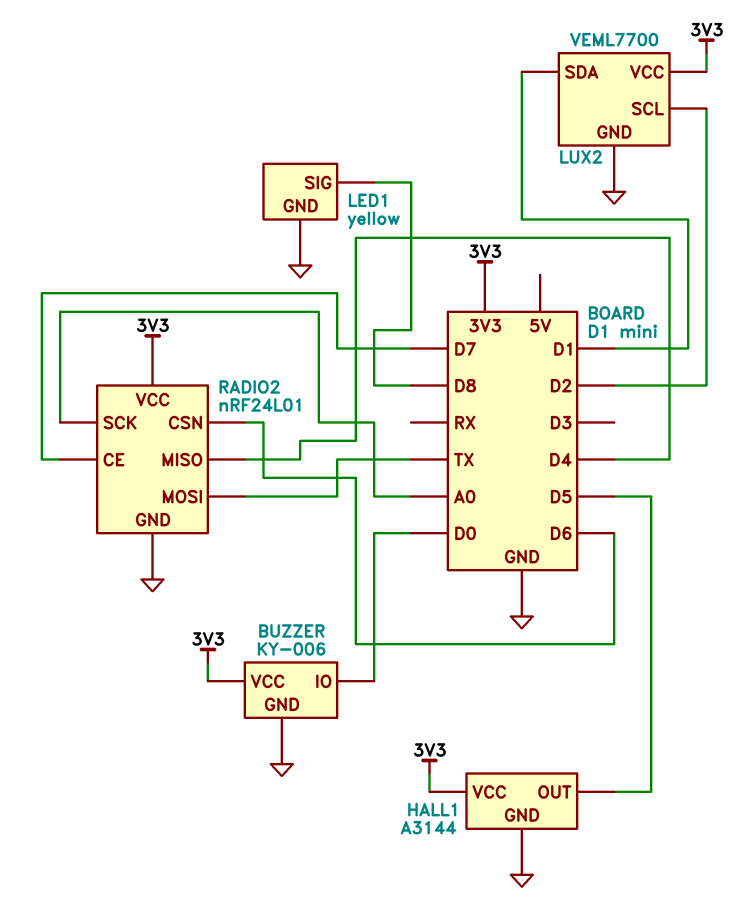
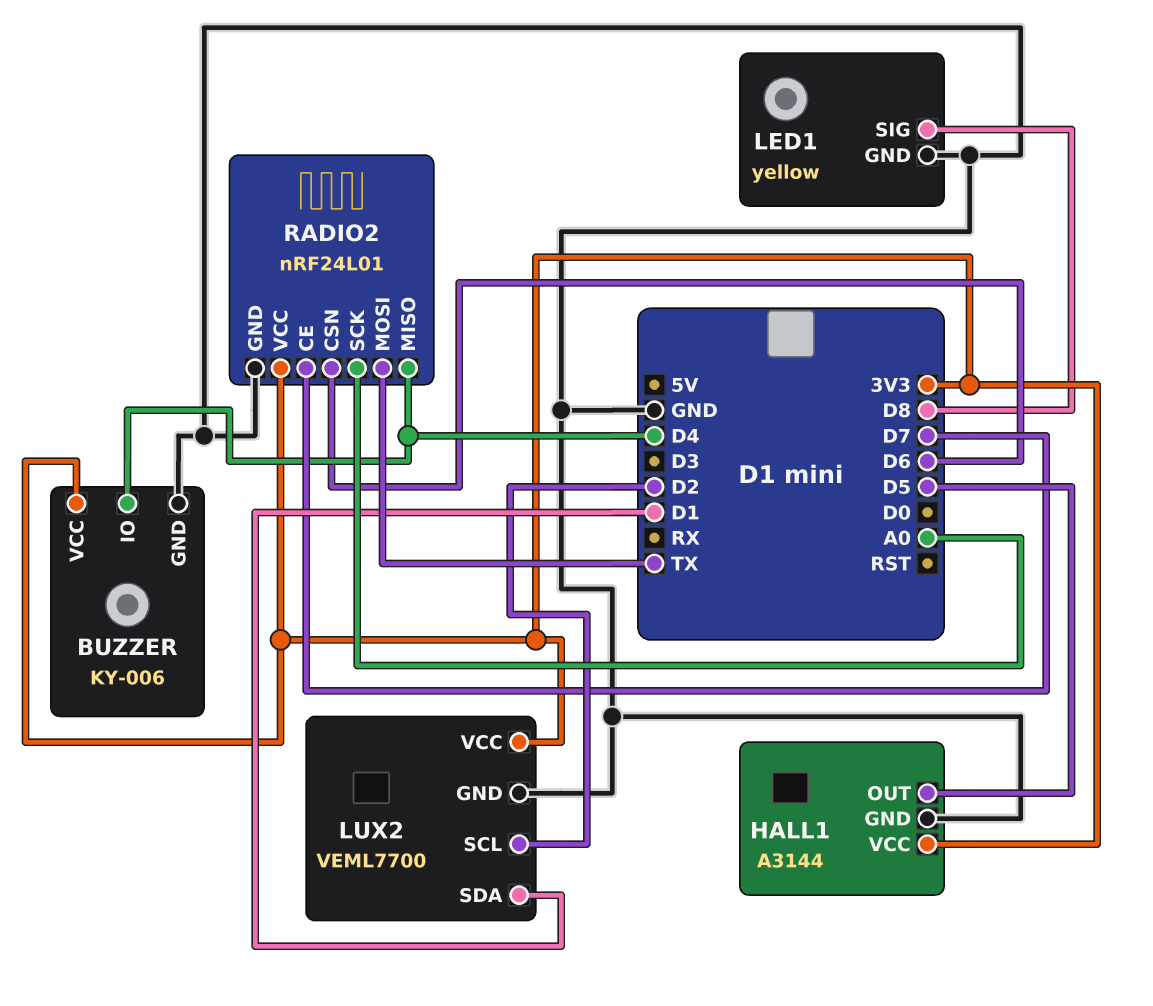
BUZZER pin IO: D0 -> D4

